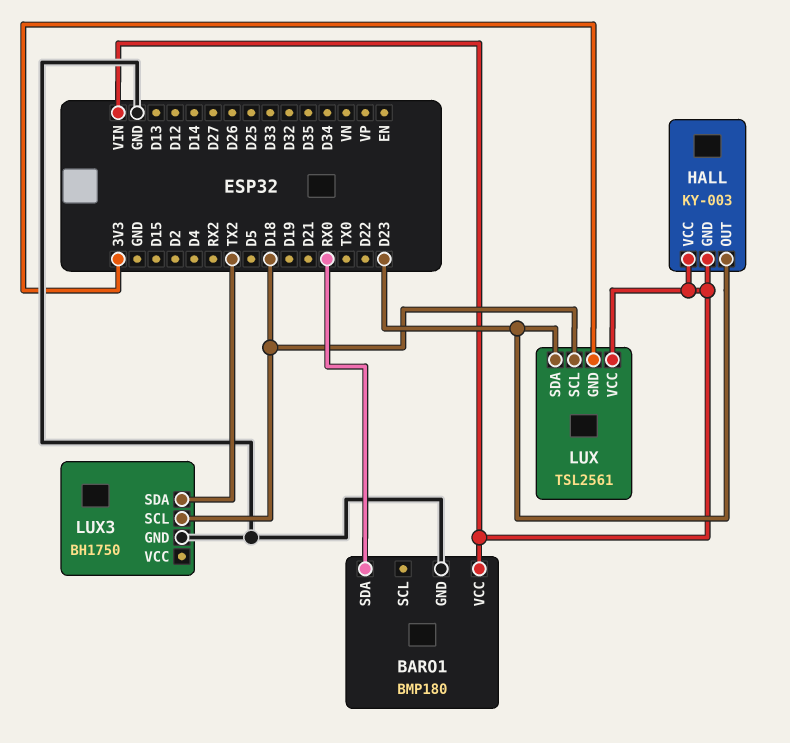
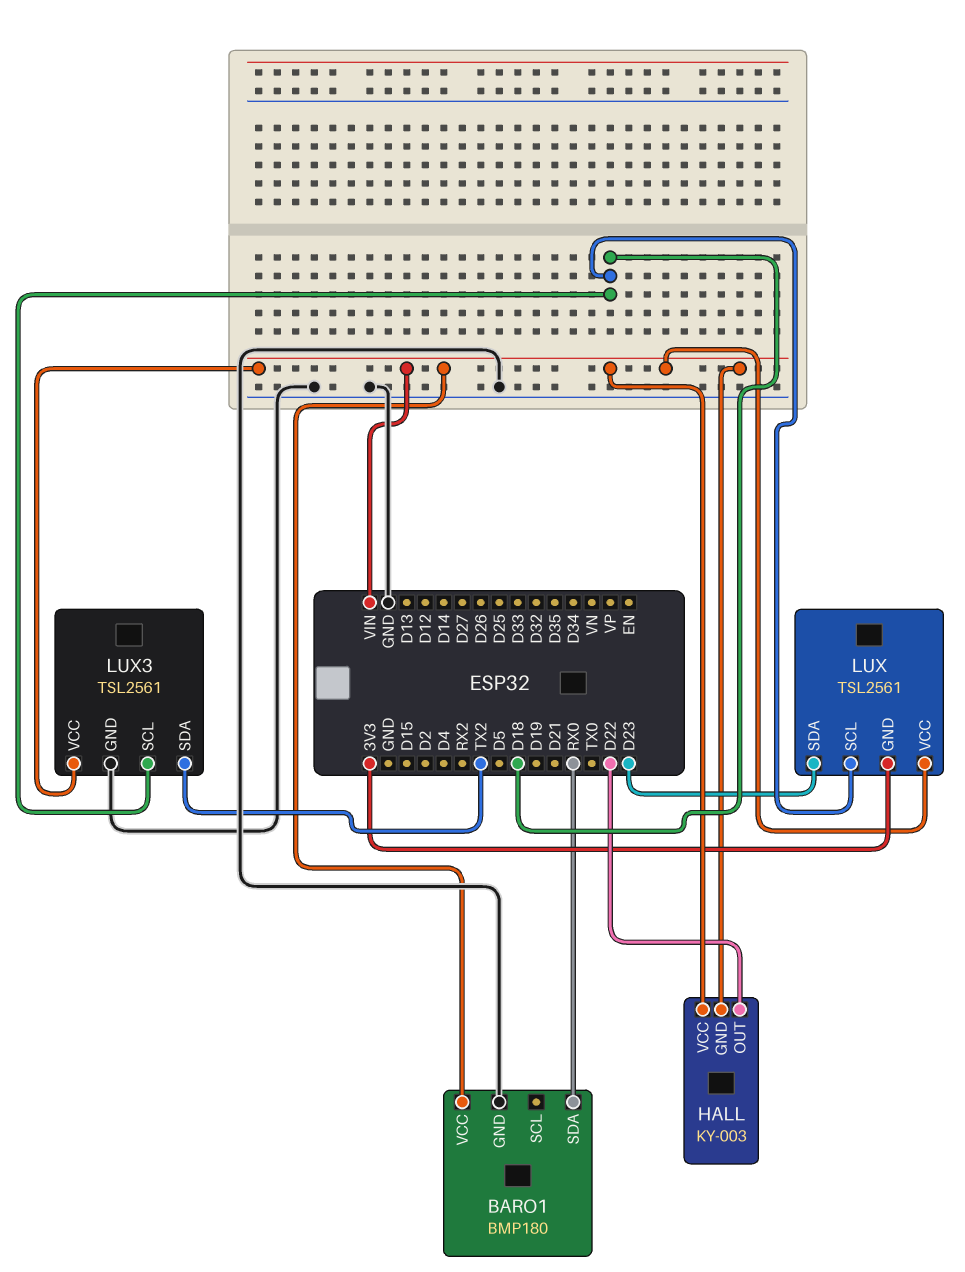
HALL pin OUT: D23 -> D22
LUX3: BH1750 -> TSL2561
LUX3 pin VCC: none -> VIN

